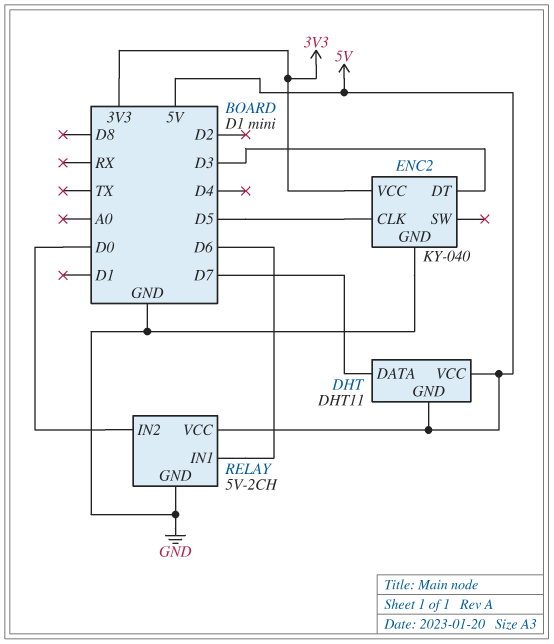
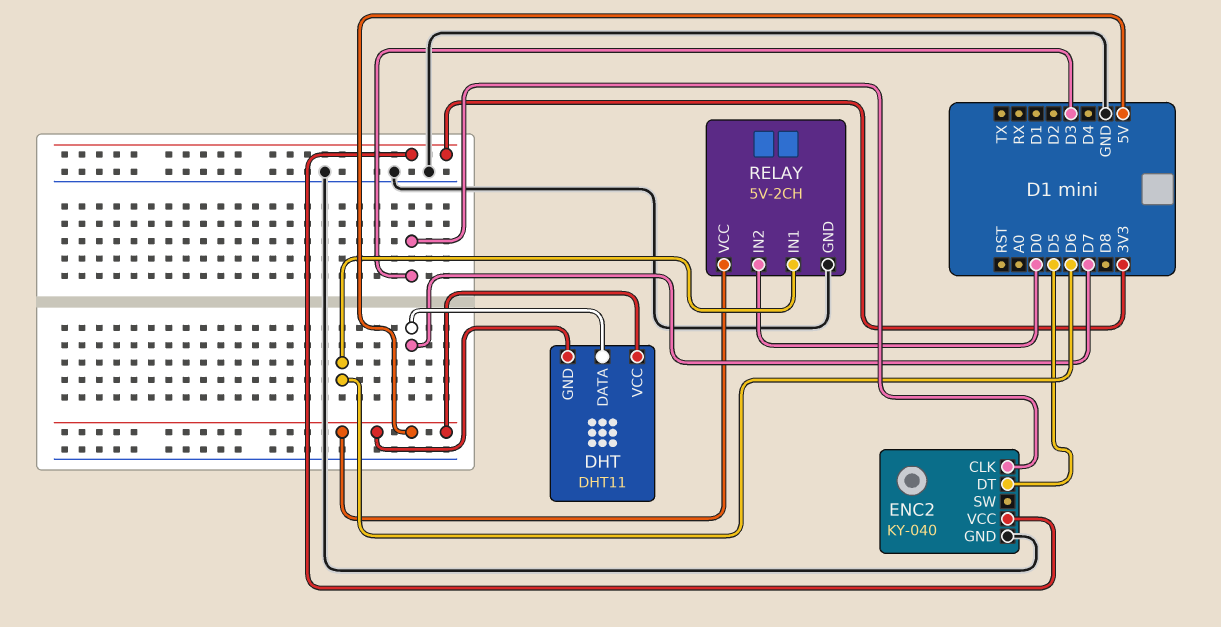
ENC2 pin CLK: D5 -> D3
ENC2 pin DT: D3 -> D5

